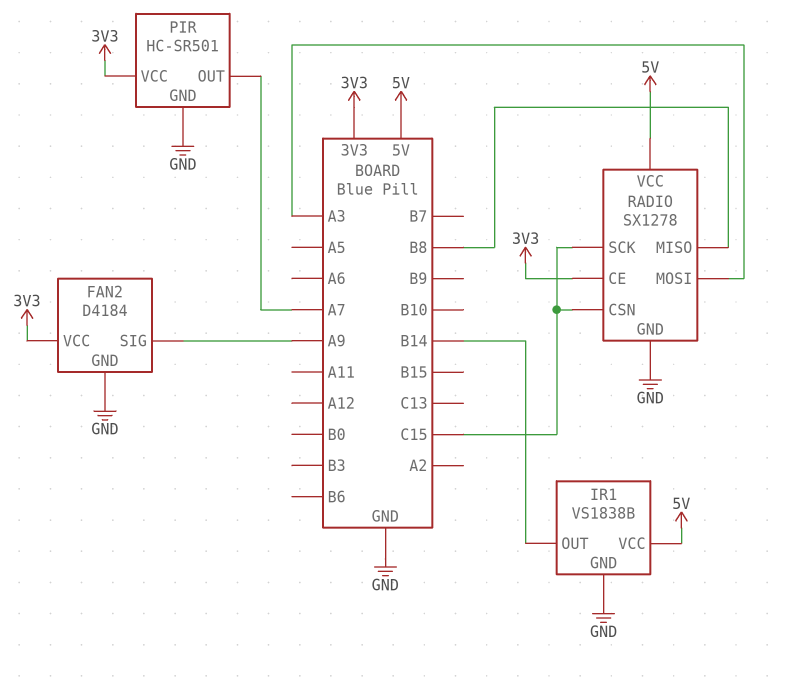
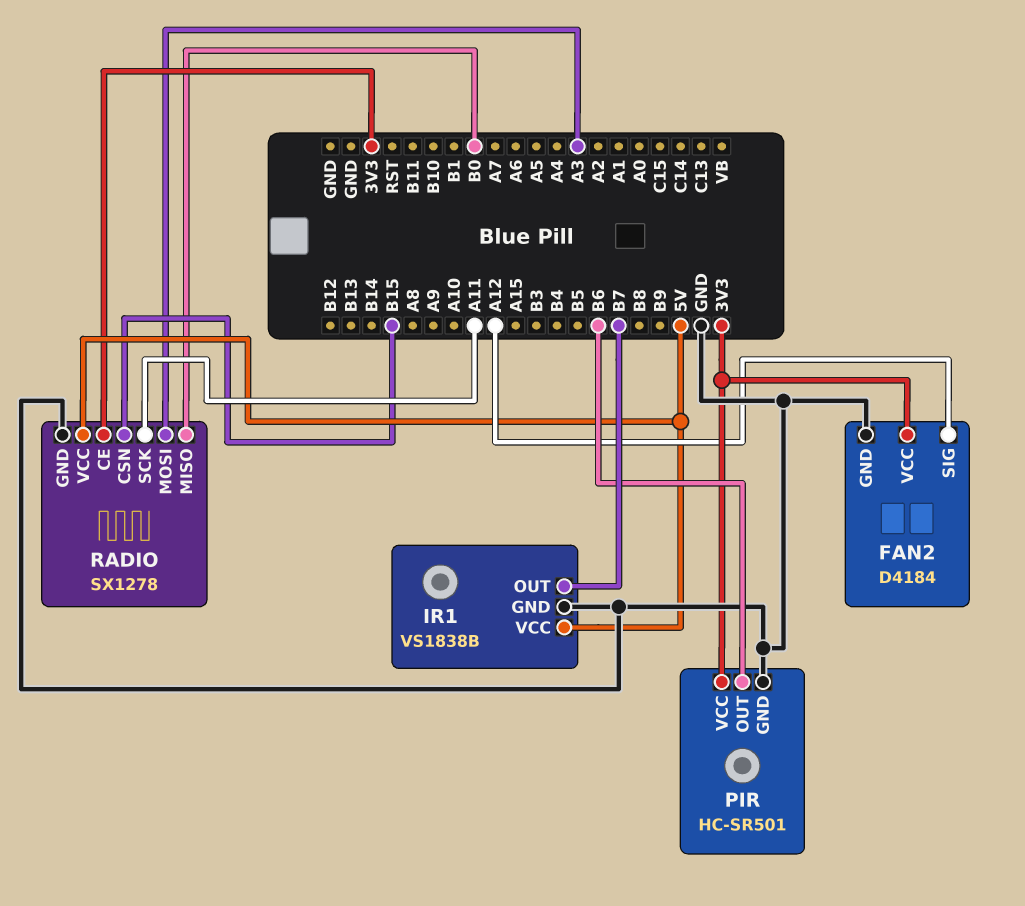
FAN2 pin SIG: A9 -> A12
IR1 pin OUT: B14 -> B7
PIR pin OUT: A7 -> B6
RADIO pin CSN: C15 -> B15
RADIO pin MISO: B8 -> B0
RADIO pin SCK: C15 -> A11

